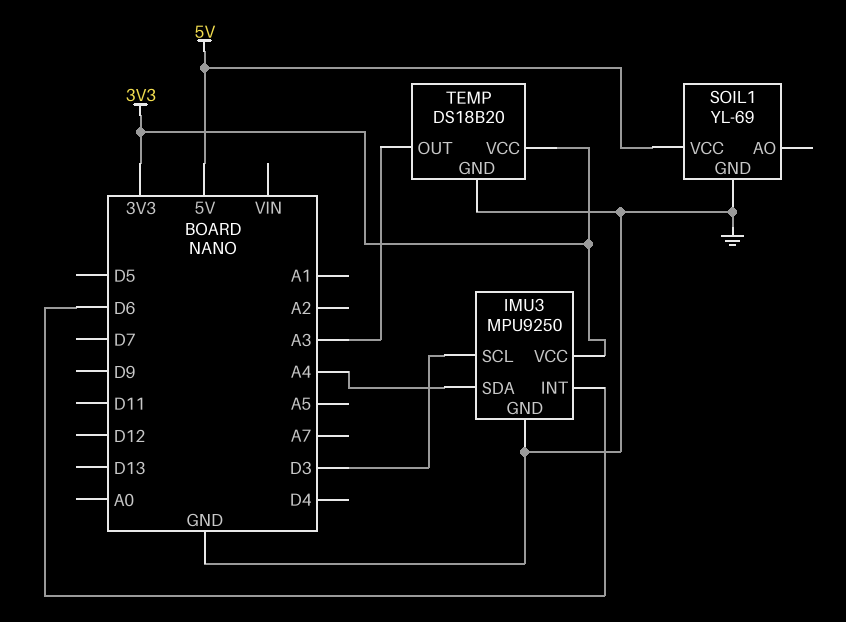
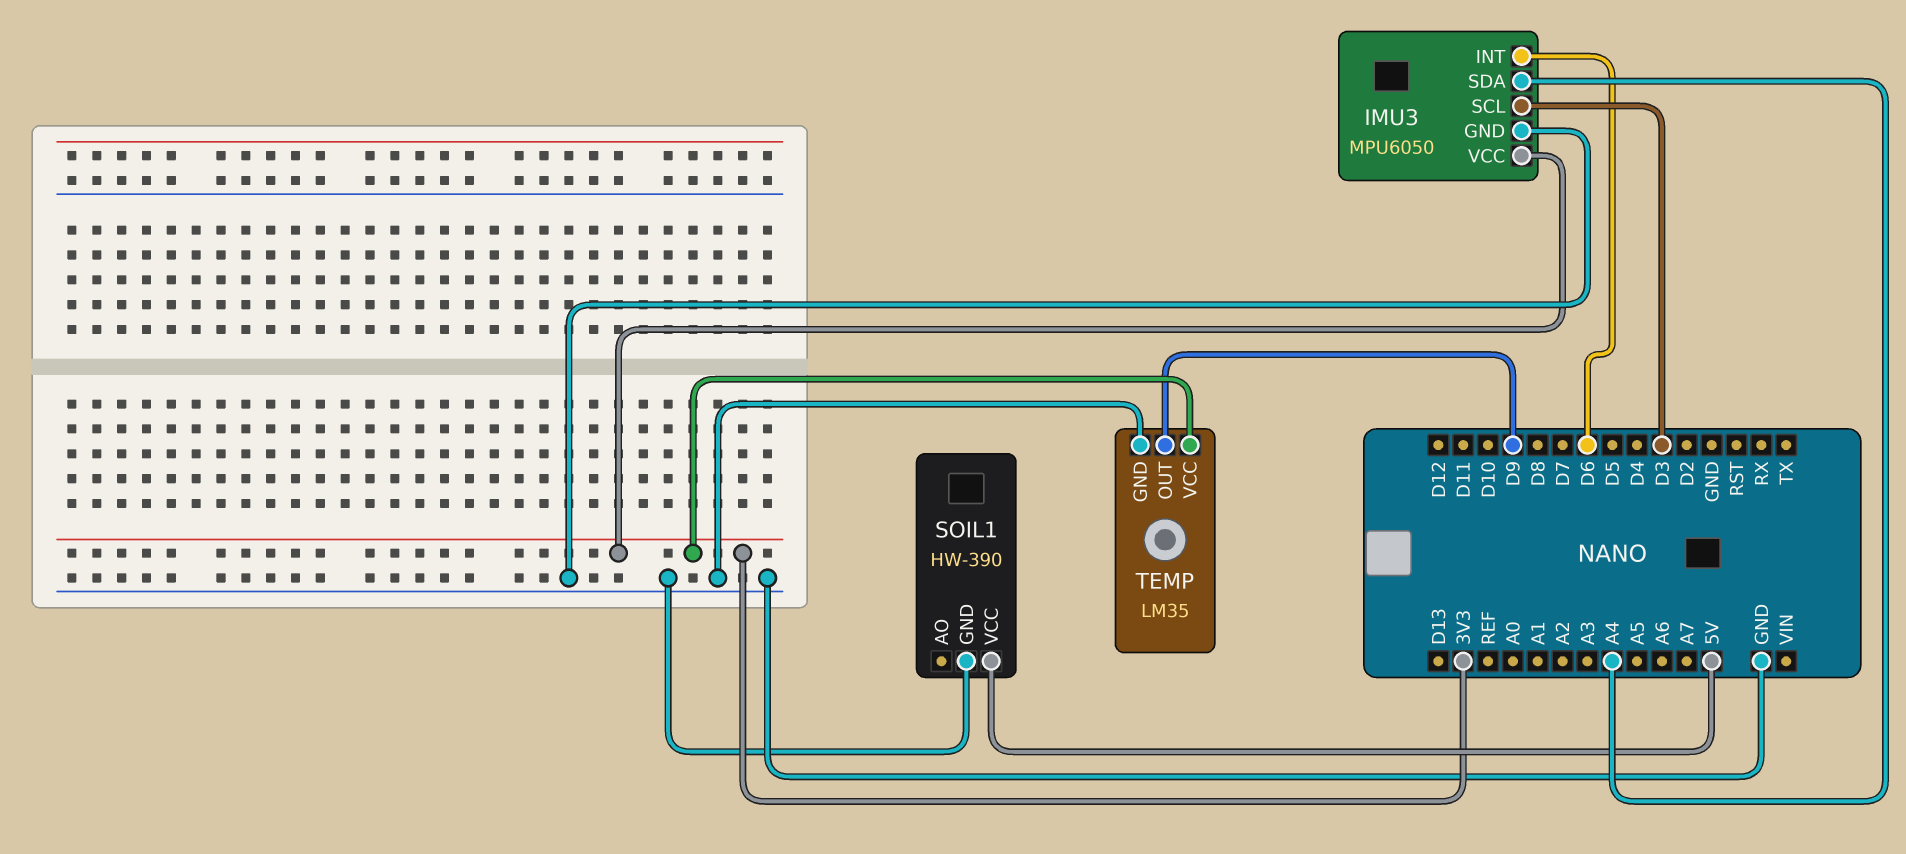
IMU3: MPU9250 -> MPU6050
SOIL1: YL-69 -> HW-390
TEMP: DS18B20 -> LM35
TEMP pin OUT: A3 -> D9

